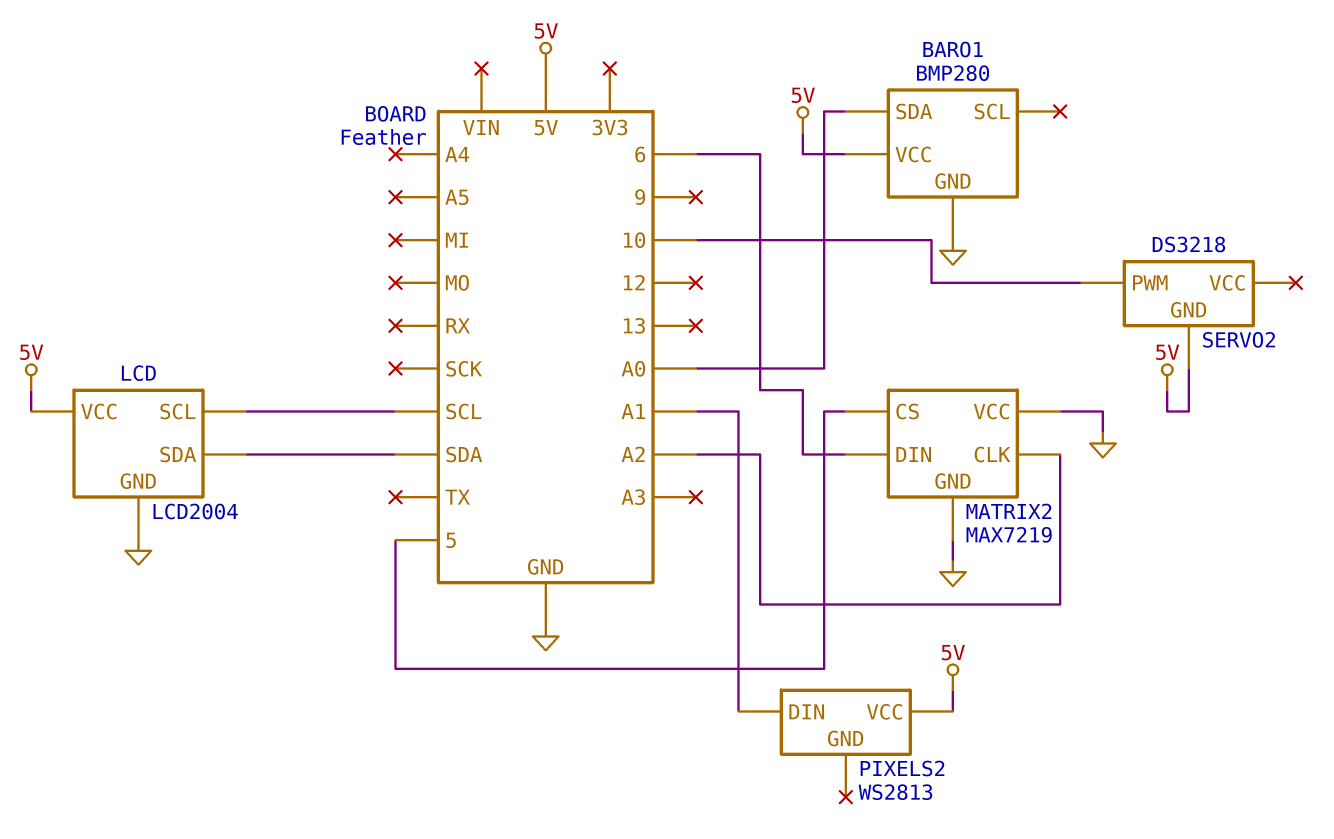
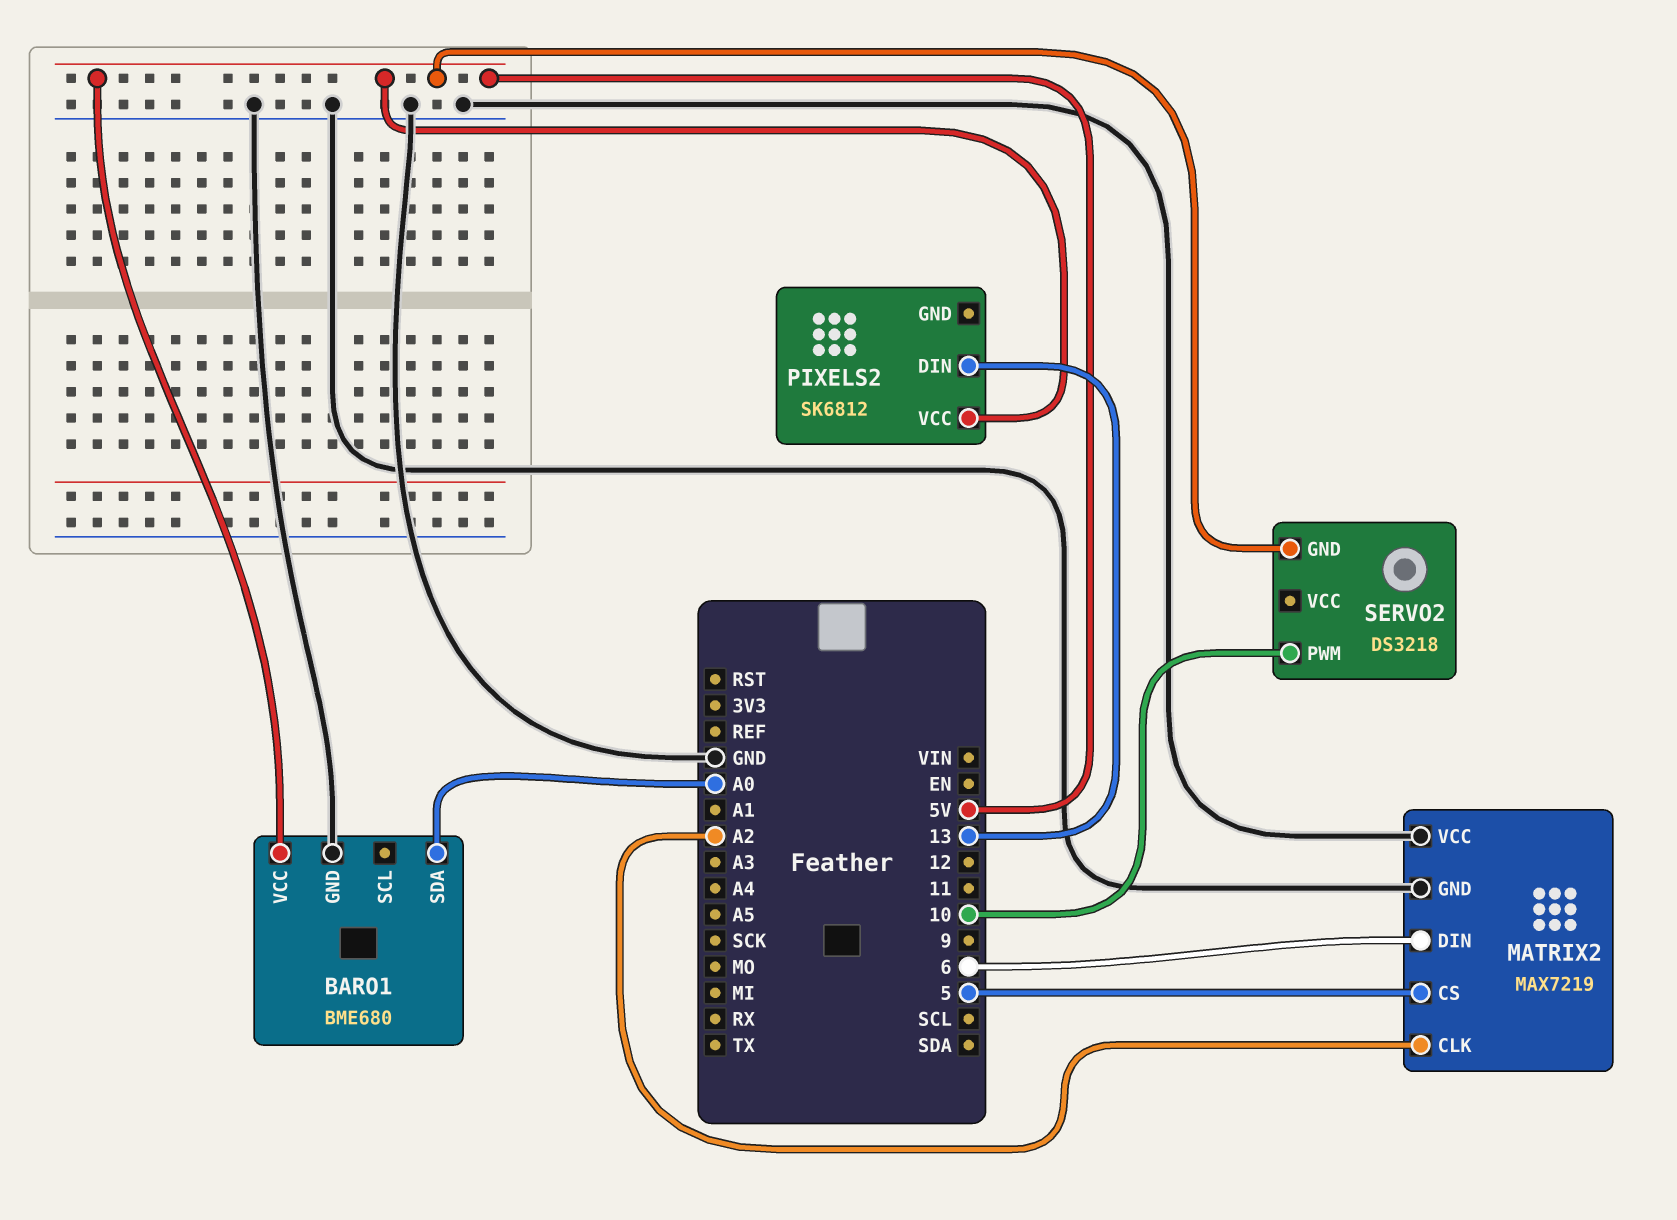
BARO1: BMP280 -> BME680
LCD: LCD2004 -> none
LCD pin GND: GND -> none
LCD pin SCL: SCL -> none
LCD pin SDA: SDA -> none
LCD pin VCC: 5V -> none
PIXELS2: WS2813 -> SK6812
PIXELS2 pin DIN: A1 -> 13

